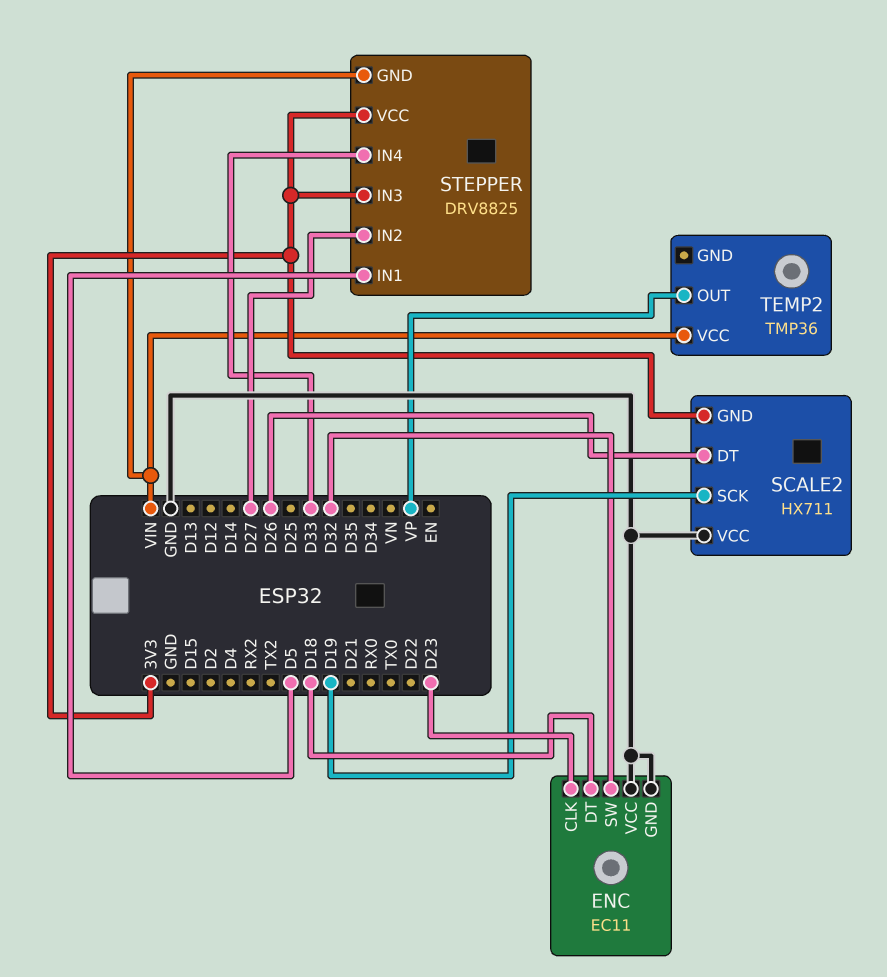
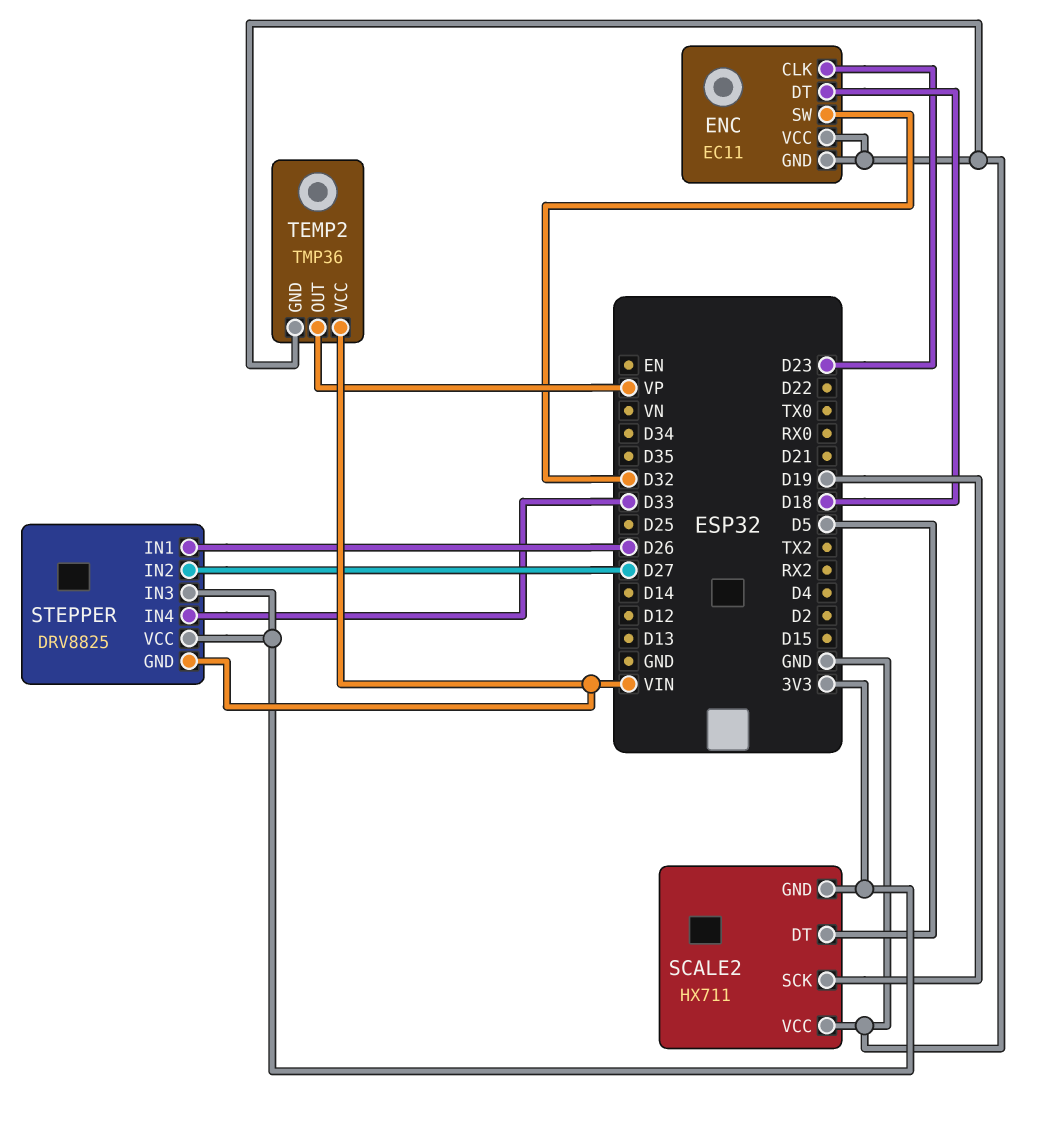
SCALE2 pin DT: D26 -> D5
STEPPER pin IN1: D5 -> D26
TEMP2 pin GND: none -> GND

